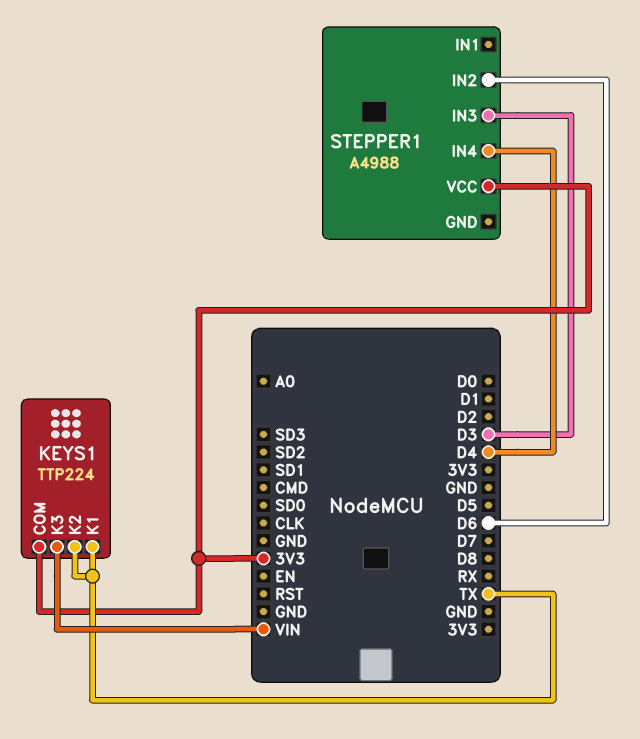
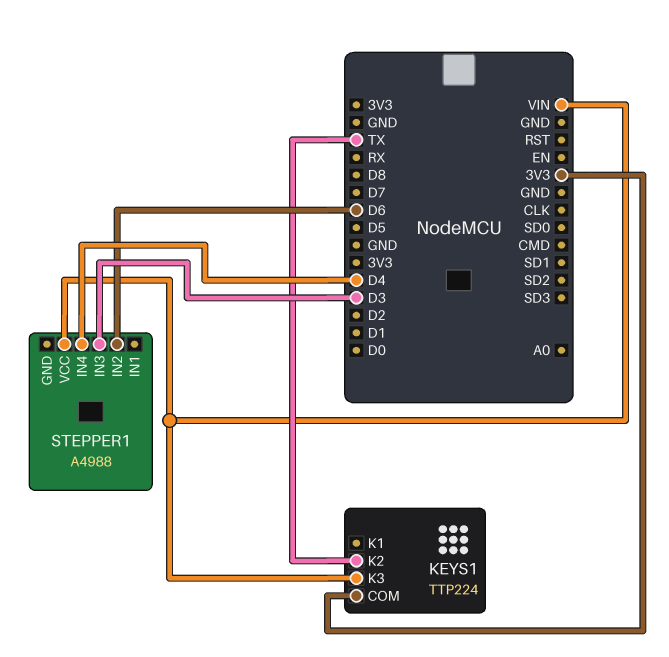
KEYS1 pin K1: TX -> none
STEPPER1 pin VCC: 3V3 -> VIN

